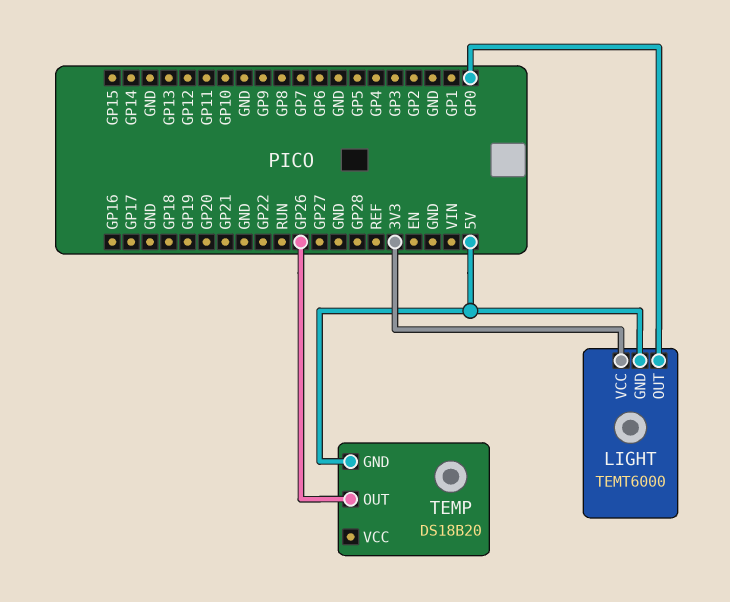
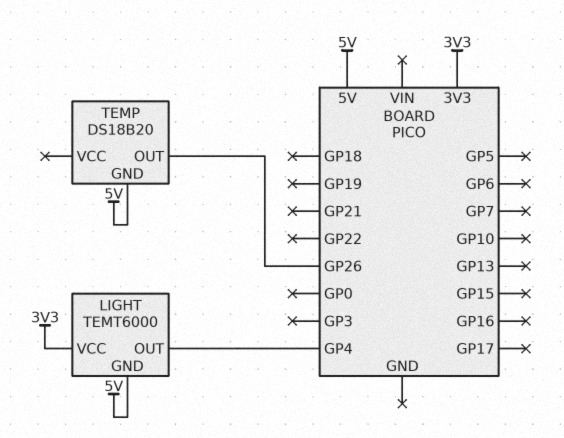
LIGHT pin OUT: GP0 -> GP4

